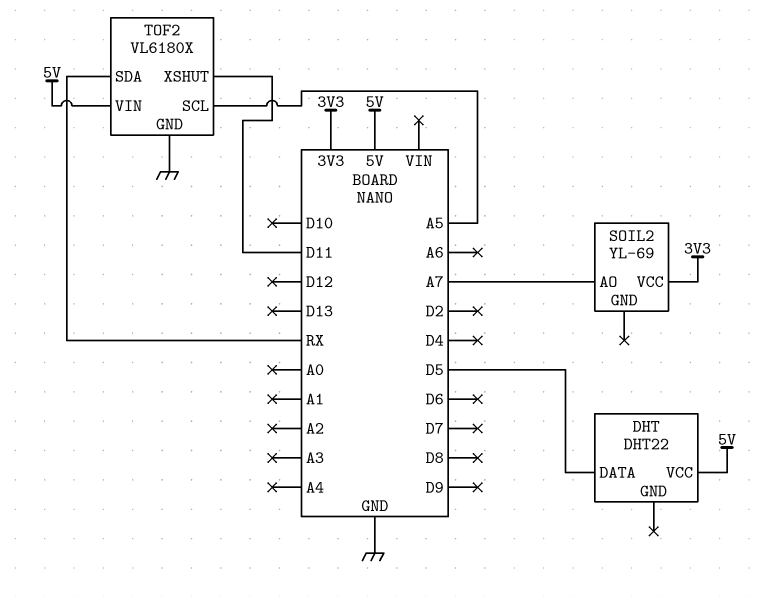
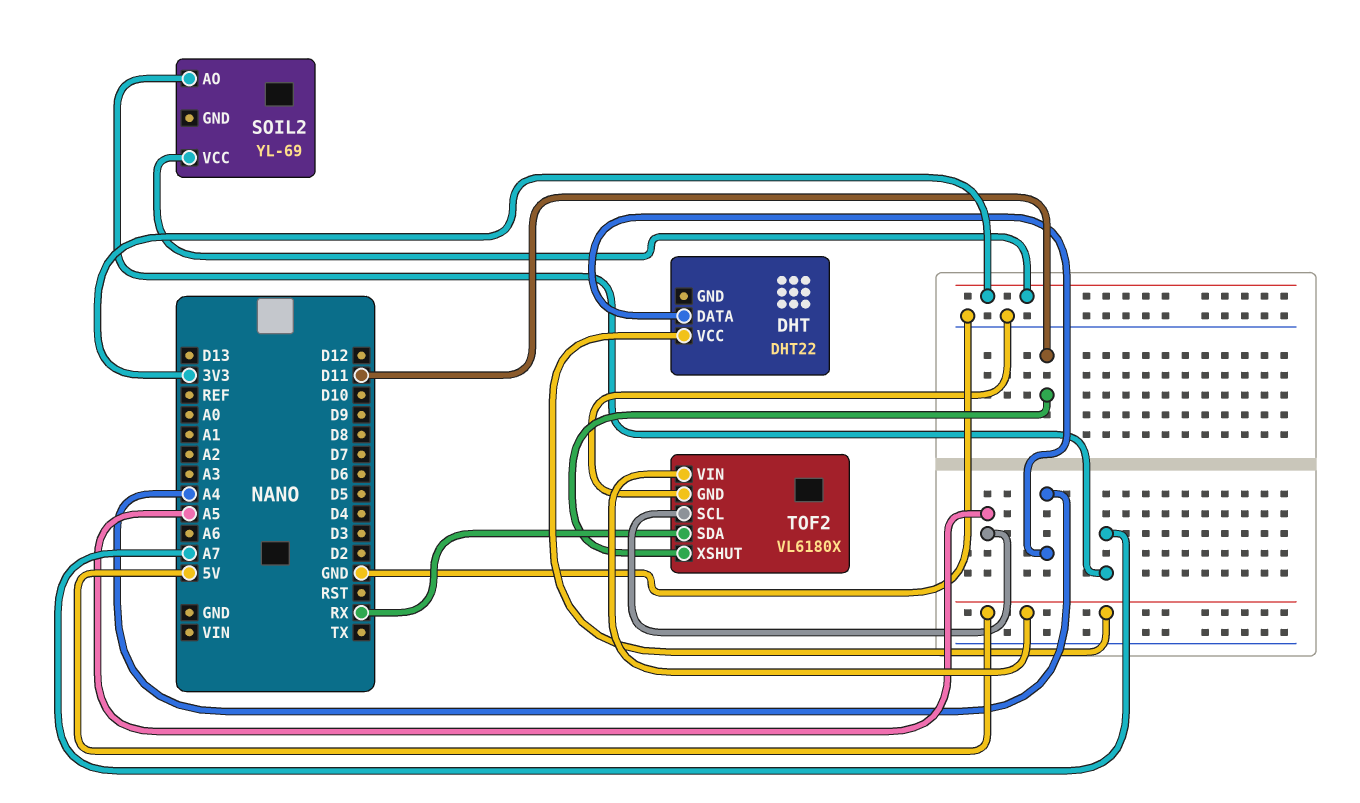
DHT pin DATA: D5 -> A4

